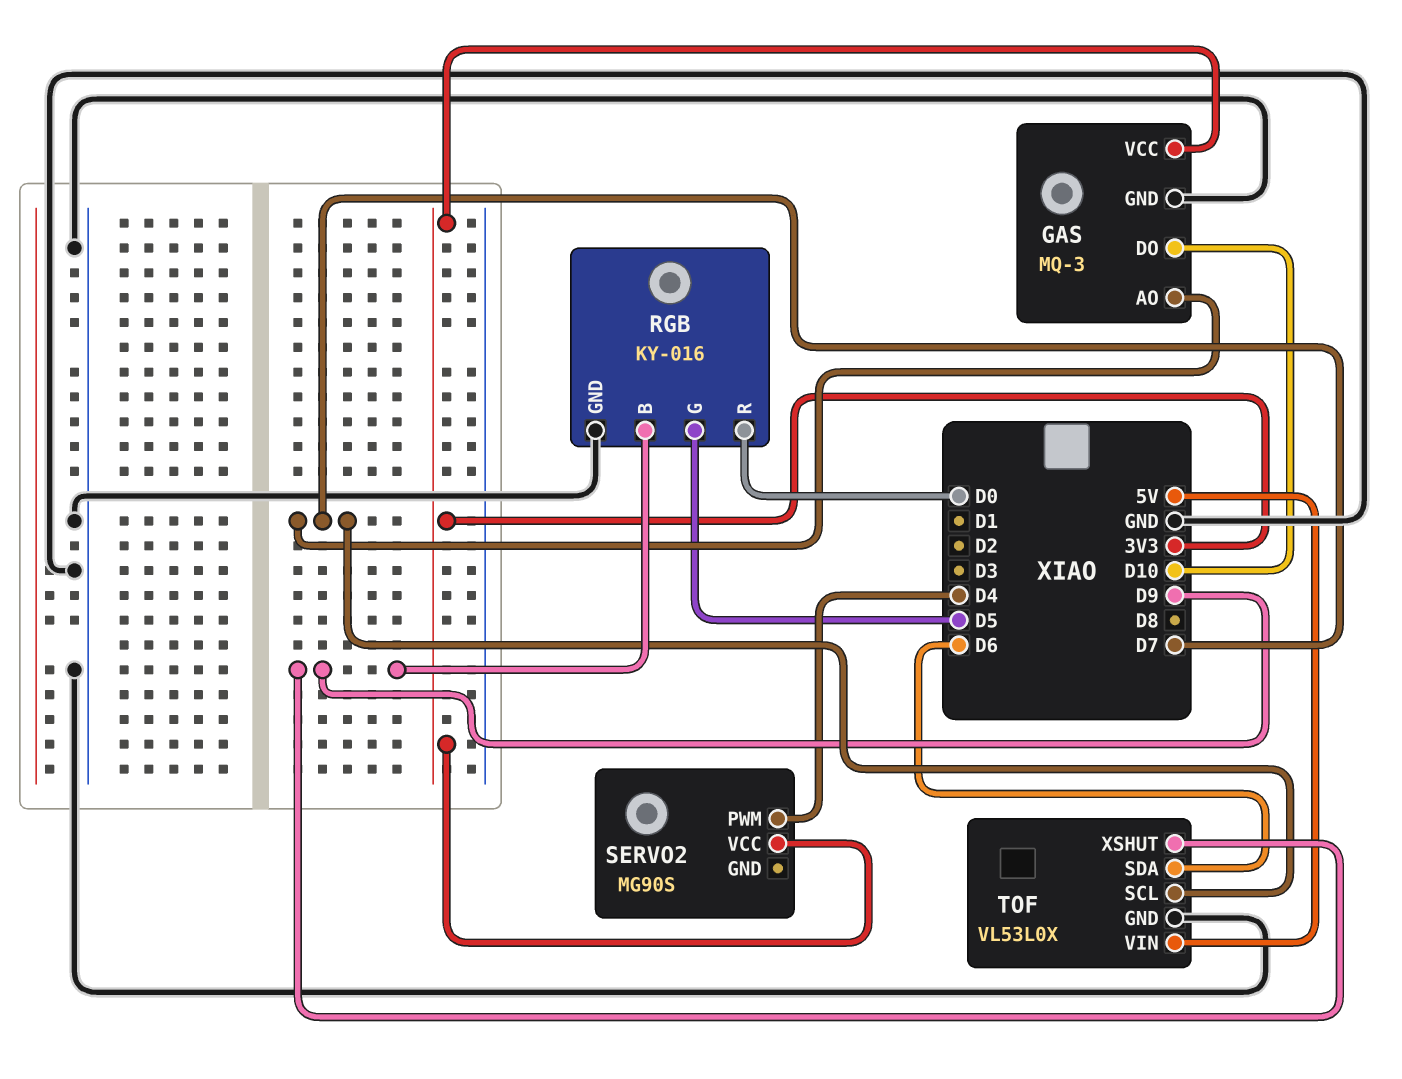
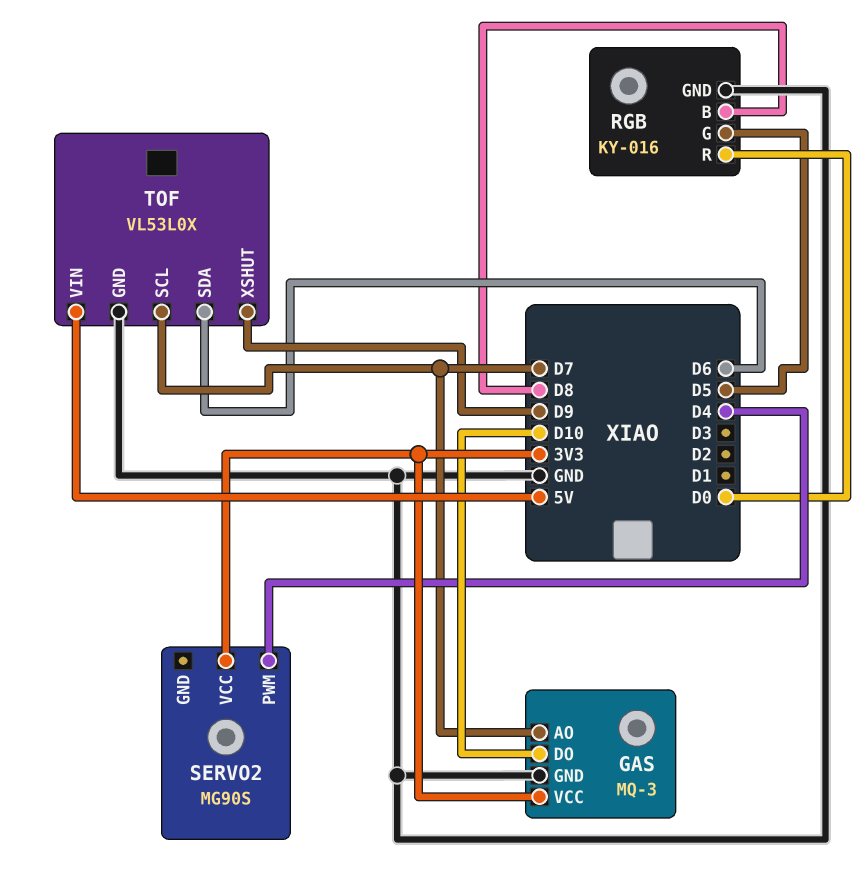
RGB pin B: D9 -> D8

